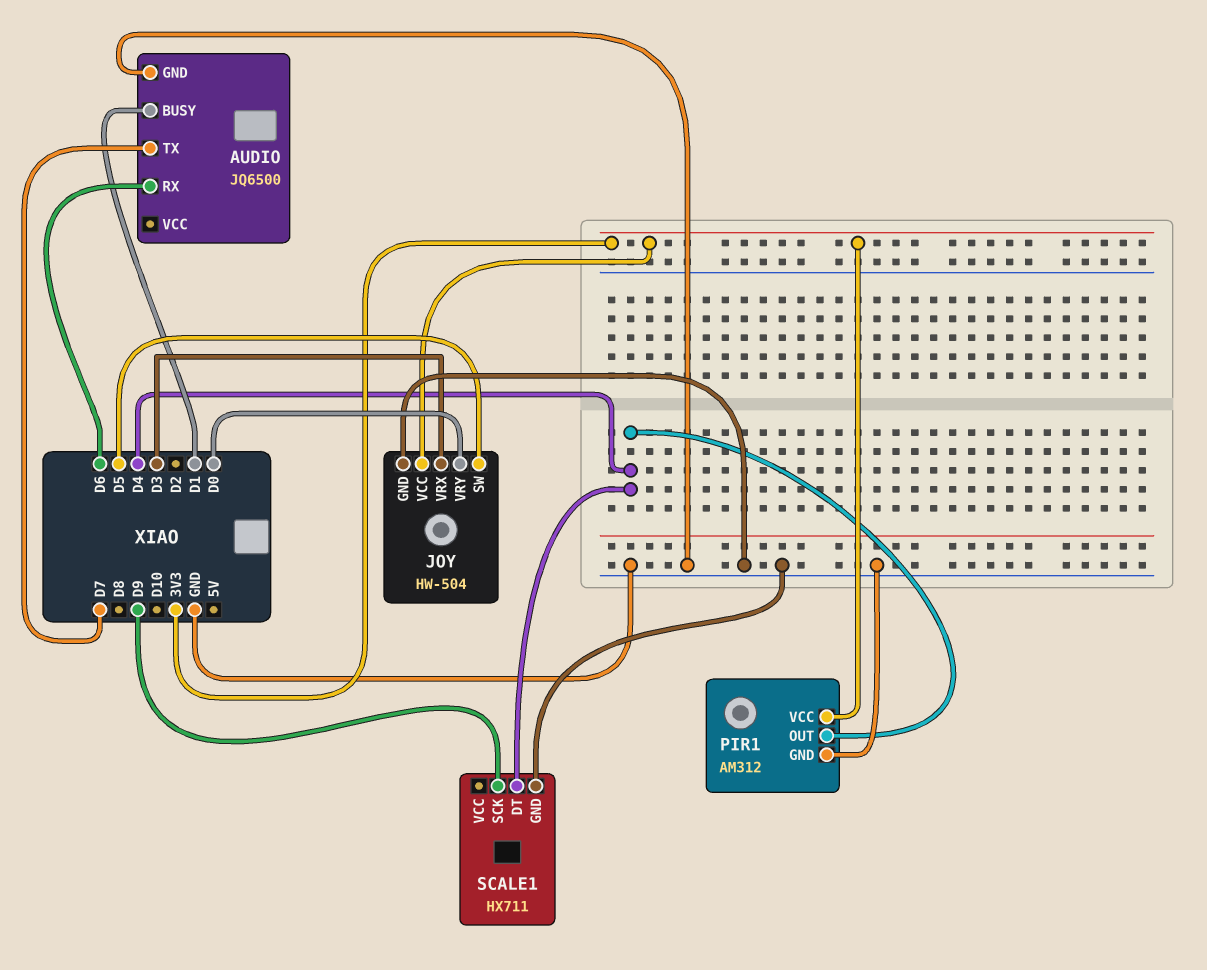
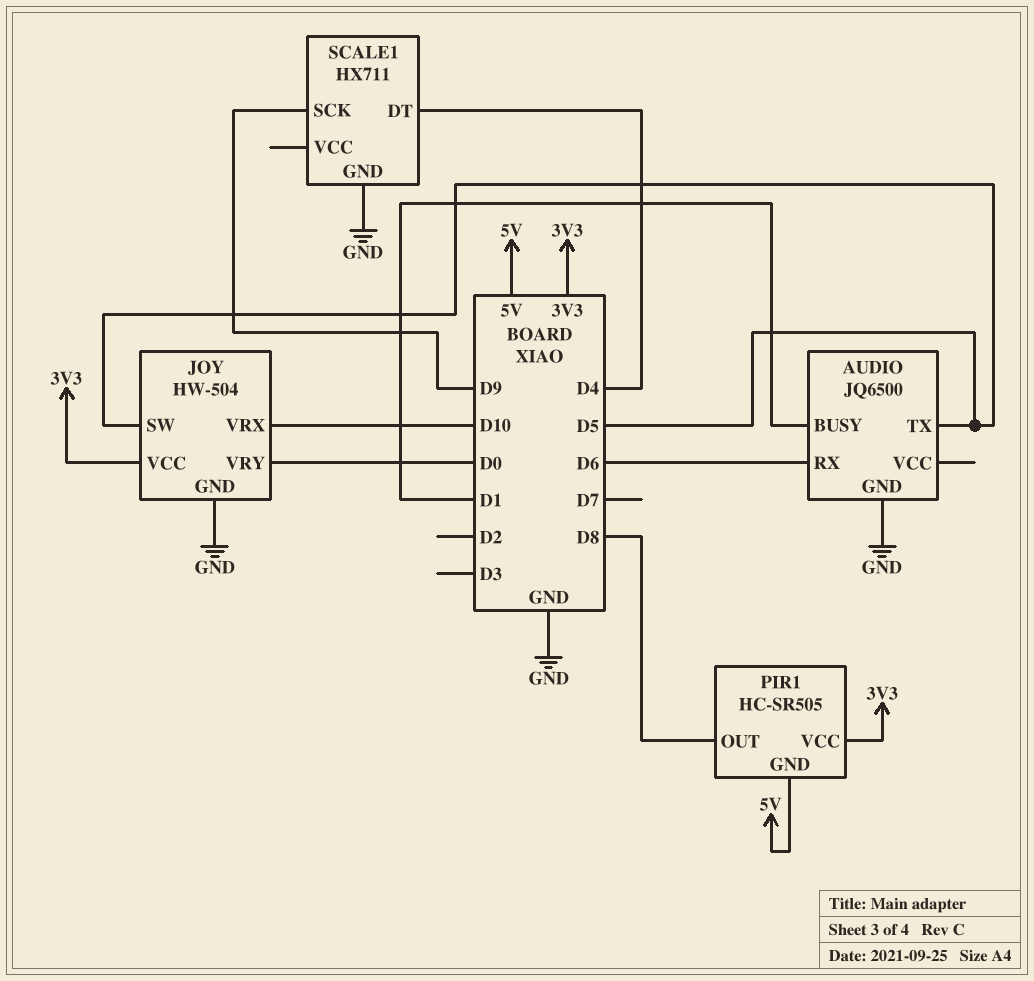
AUDIO pin TX: D7 -> D5
JOY pin VRX: D3 -> D10
PIR1: AM312 -> HC-SR505
PIR1 pin GND: GND -> 5V
PIR1 pin OUT: D4 -> D8

